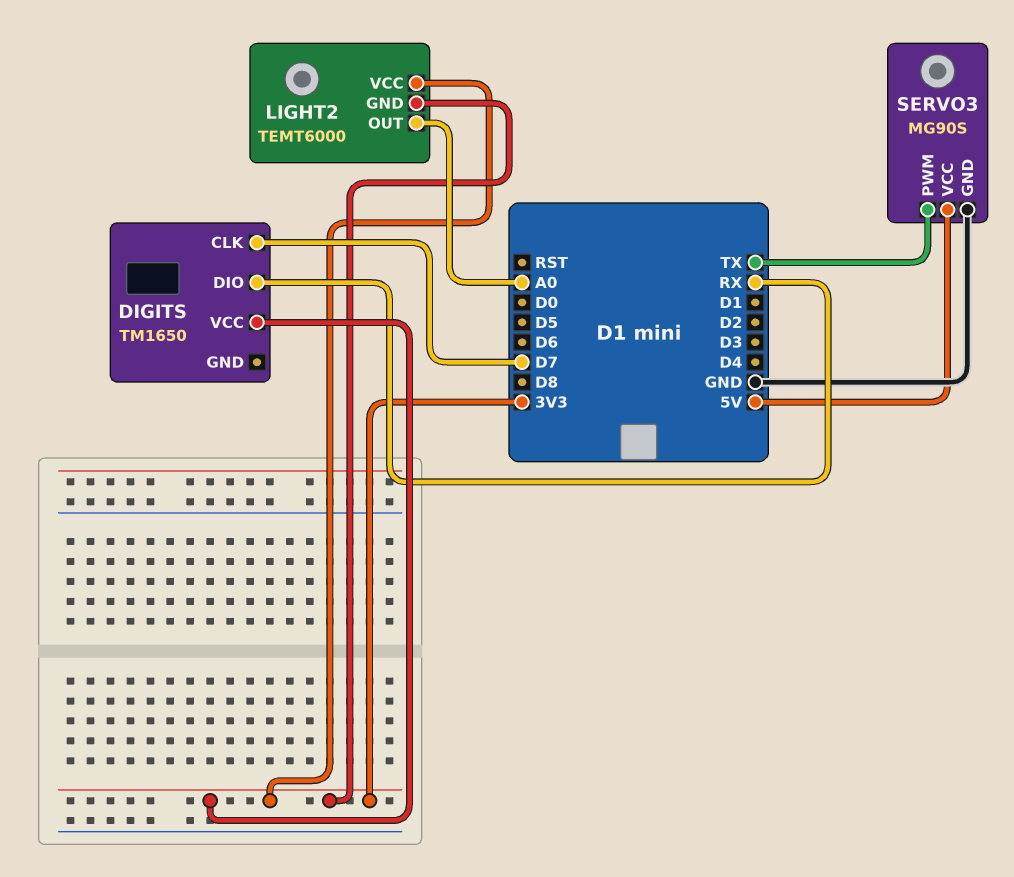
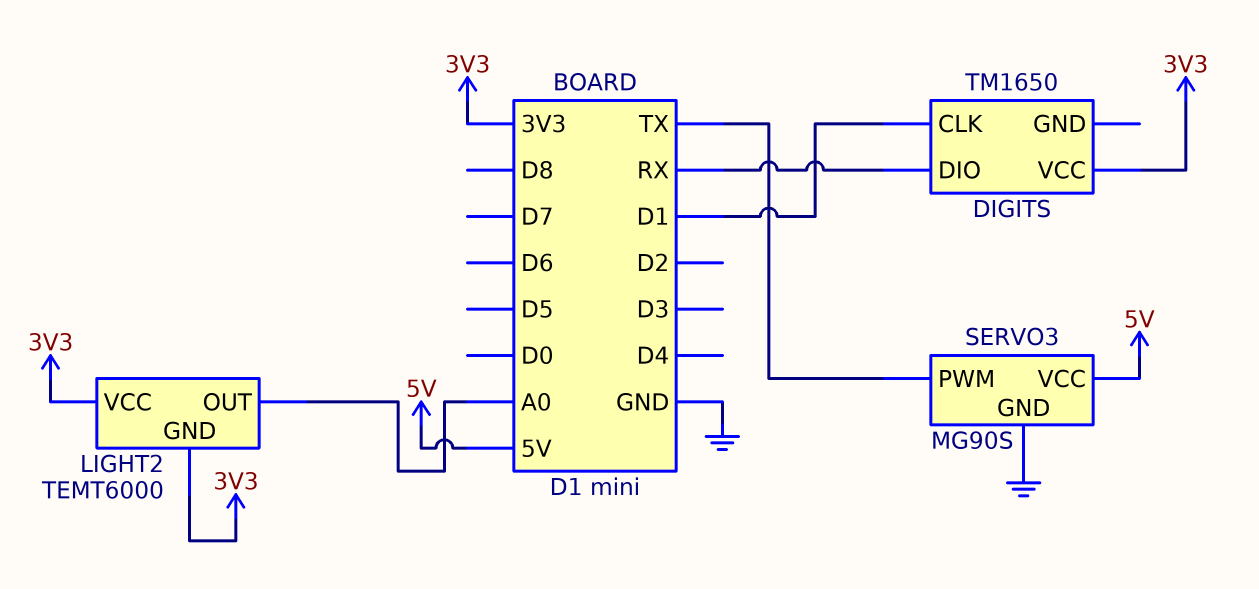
DIGITS pin CLK: D7 -> D1

